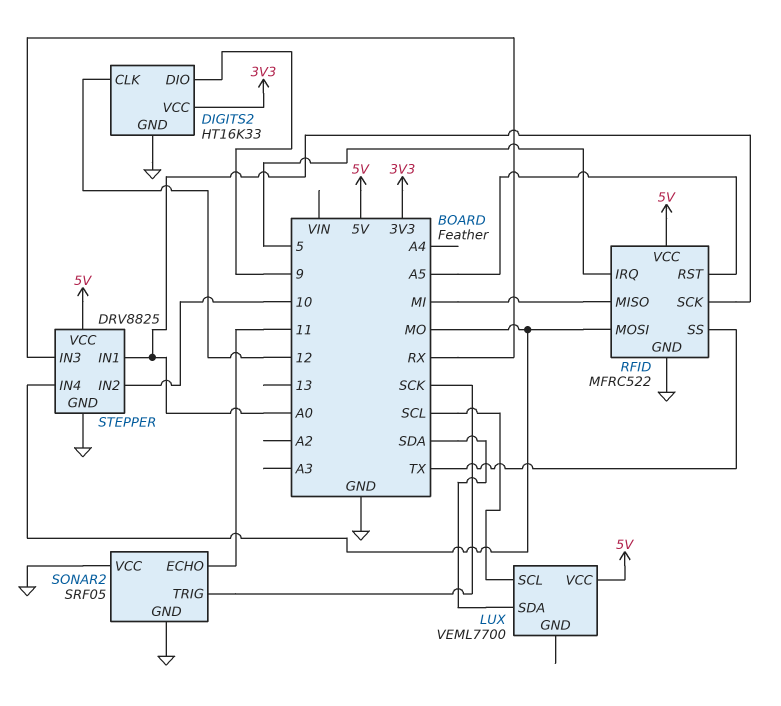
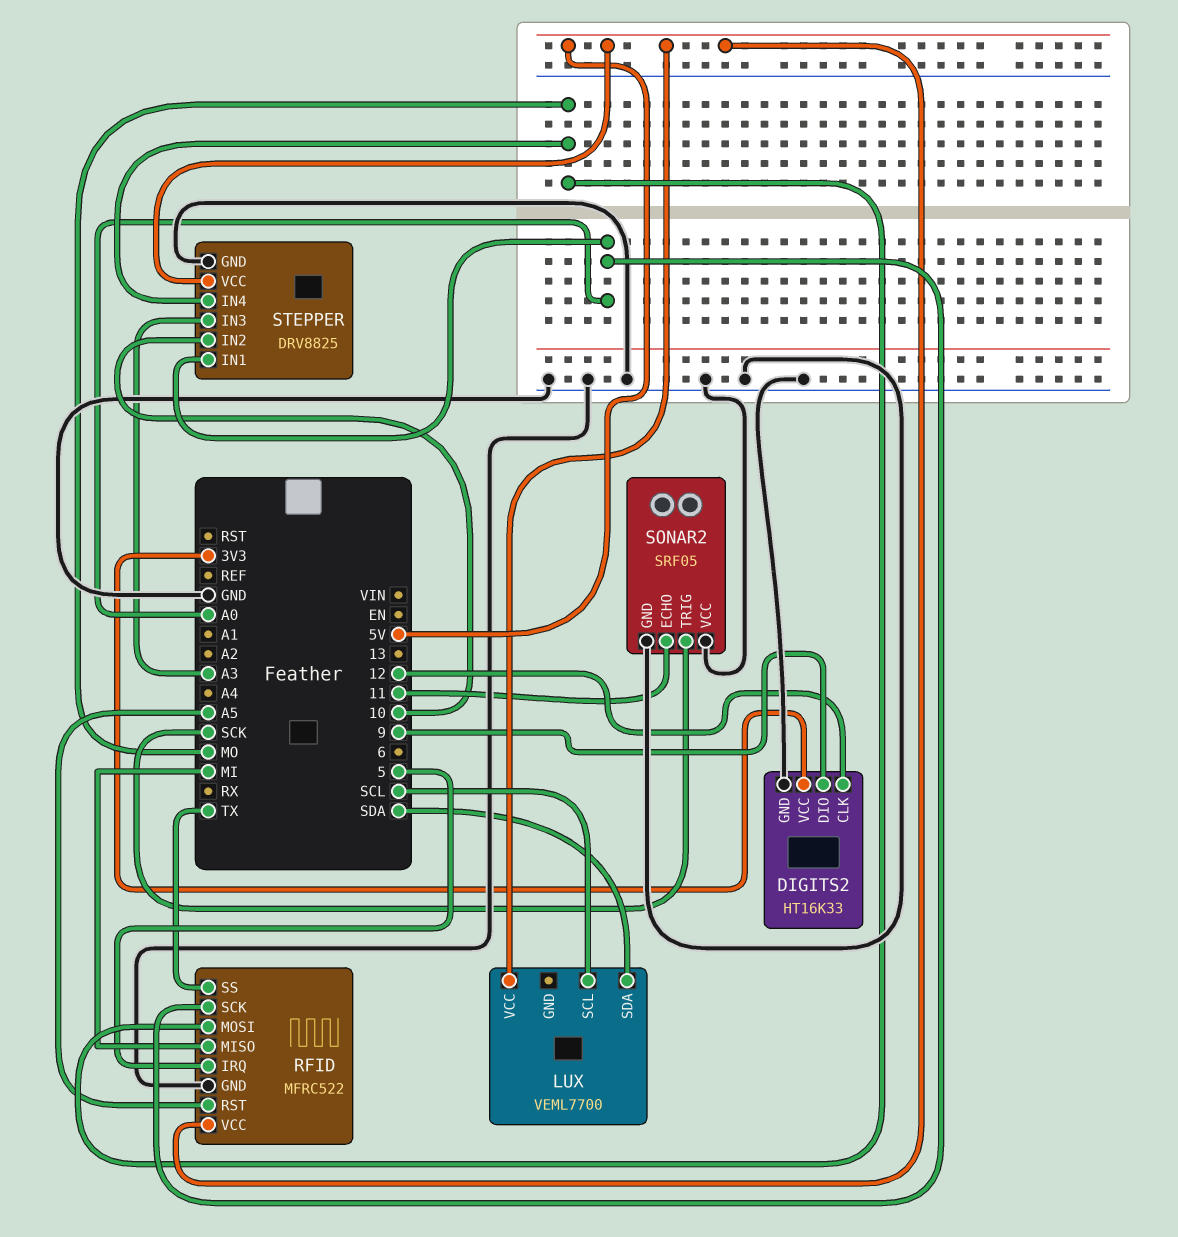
STEPPER pin IN3: RX -> A3

